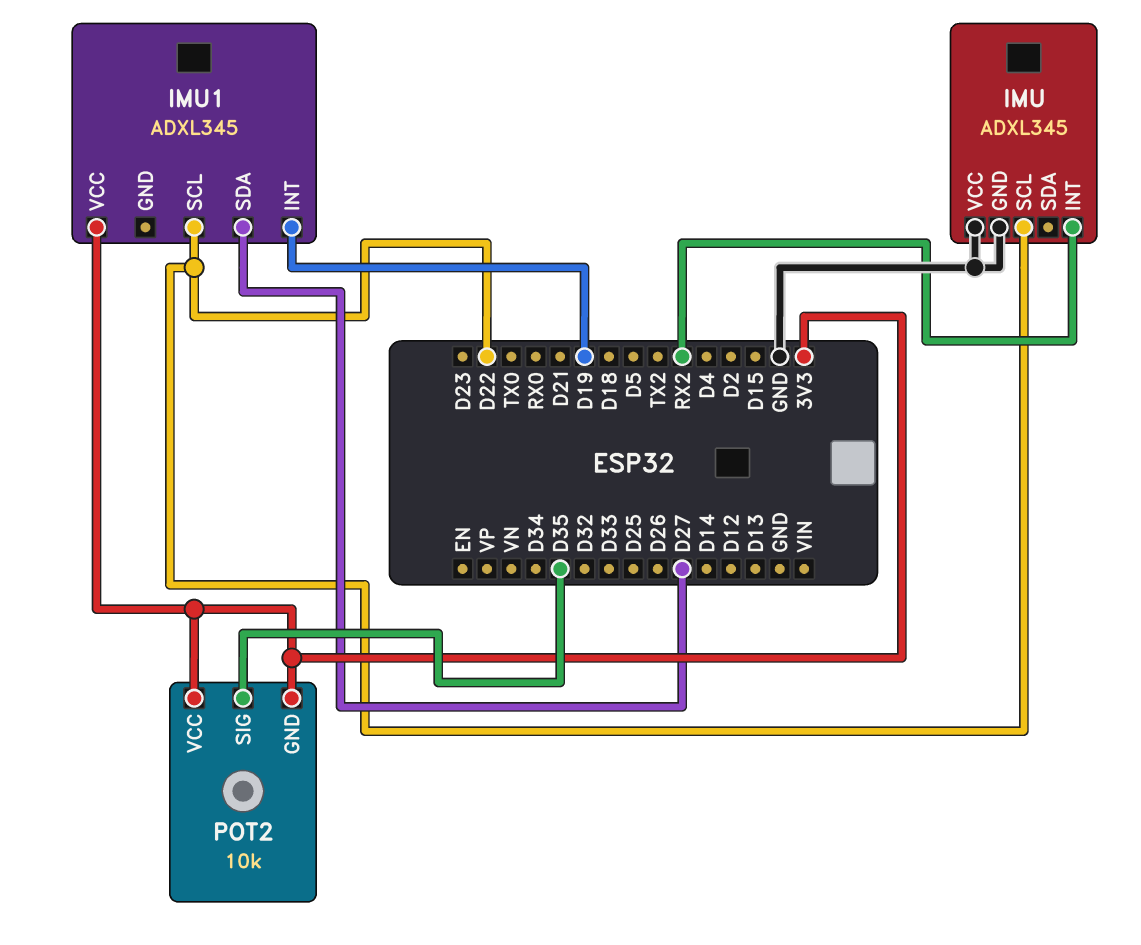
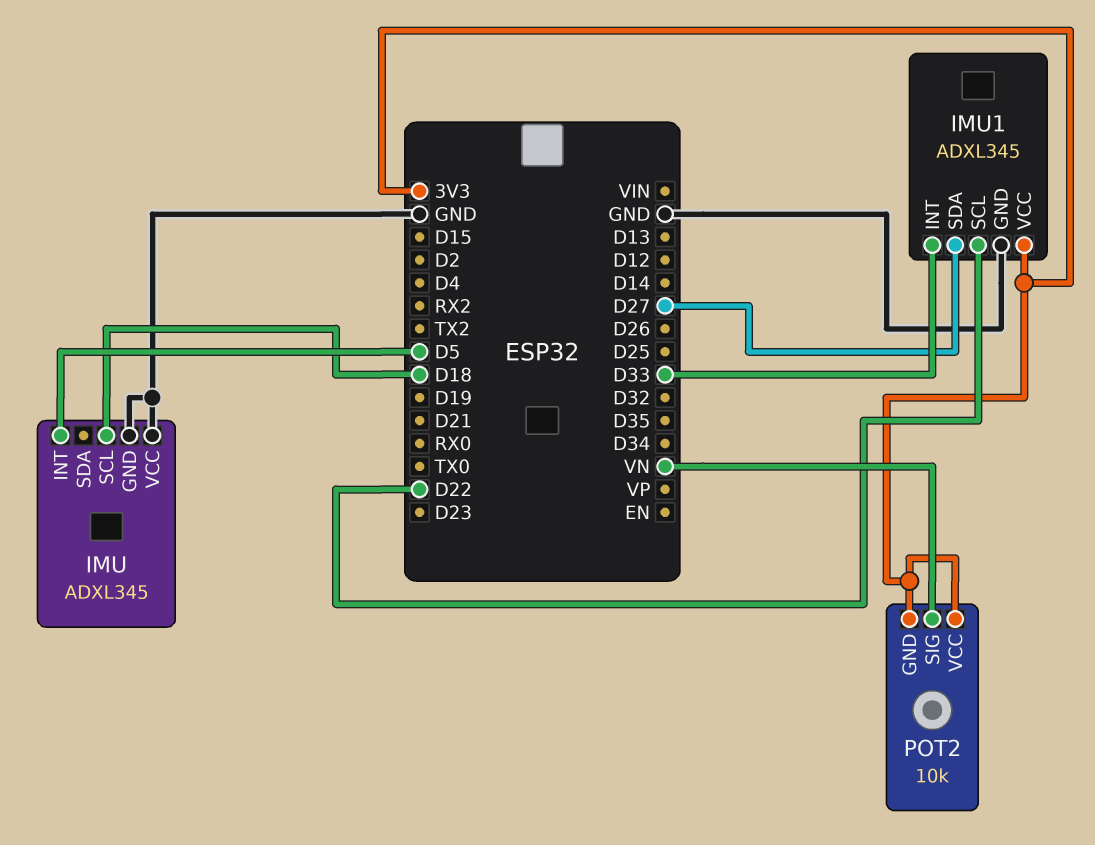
IMU pin INT: RX2 -> D5
IMU pin SCL: D22 -> D18
IMU1 pin GND: none -> GND
IMU1 pin INT: D19 -> D33
POT2 pin SIG: D35 -> VN

